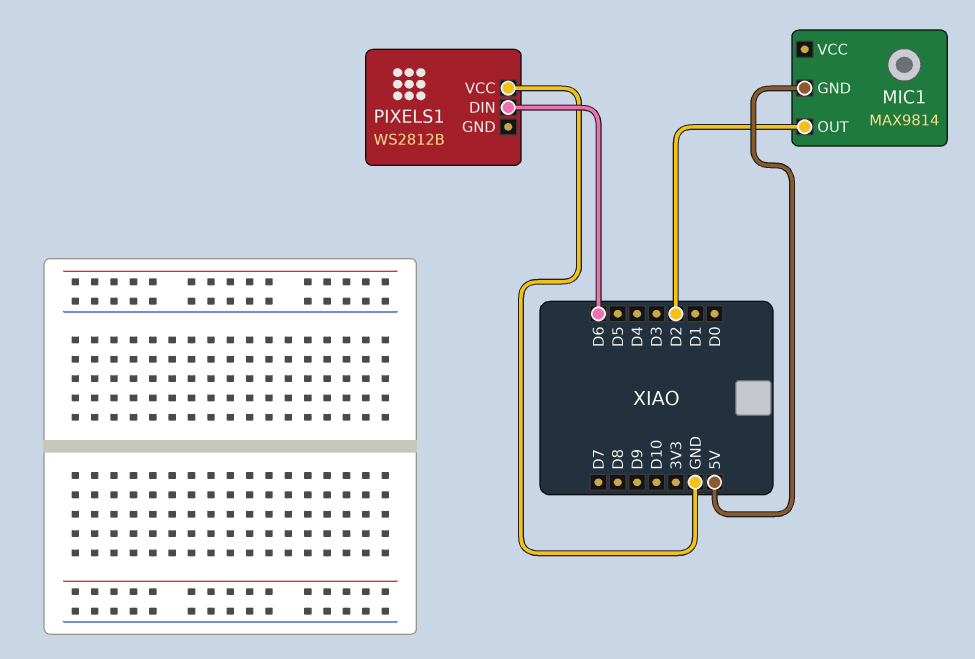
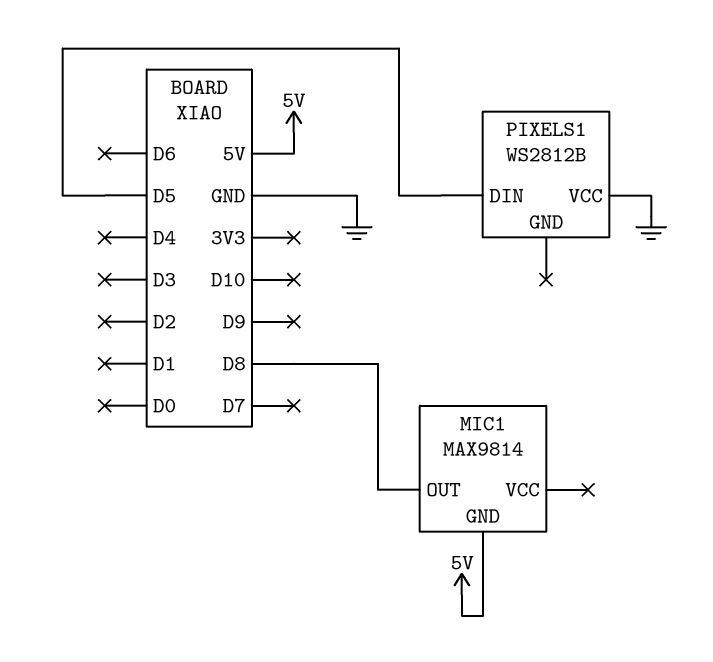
MIC1 pin OUT: D2 -> D8
PIXELS1 pin DIN: D6 -> D5

